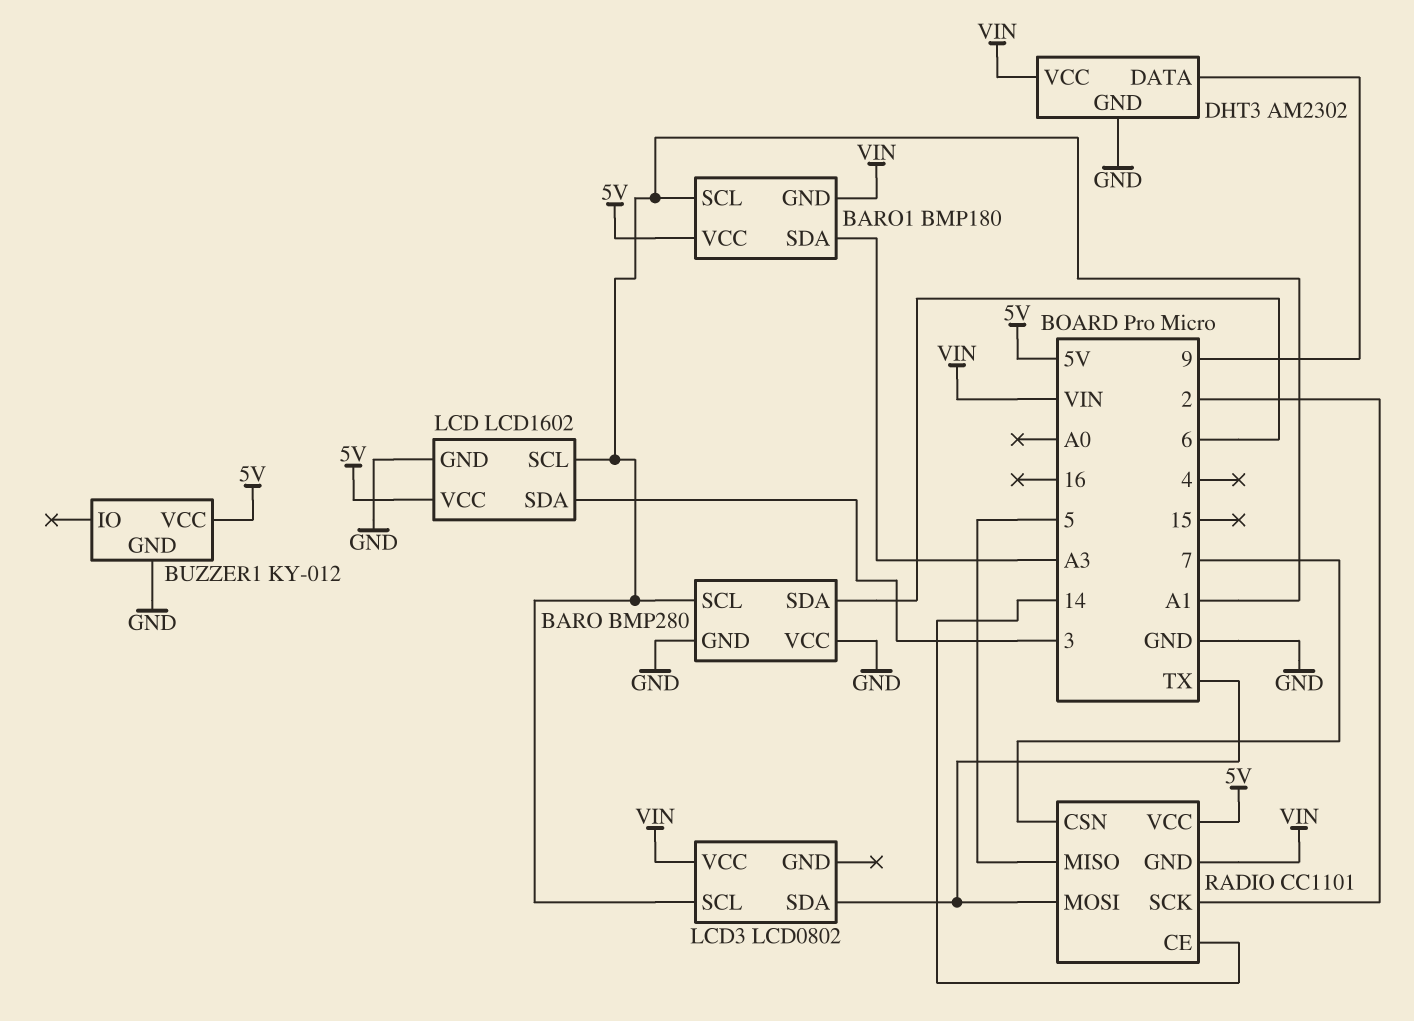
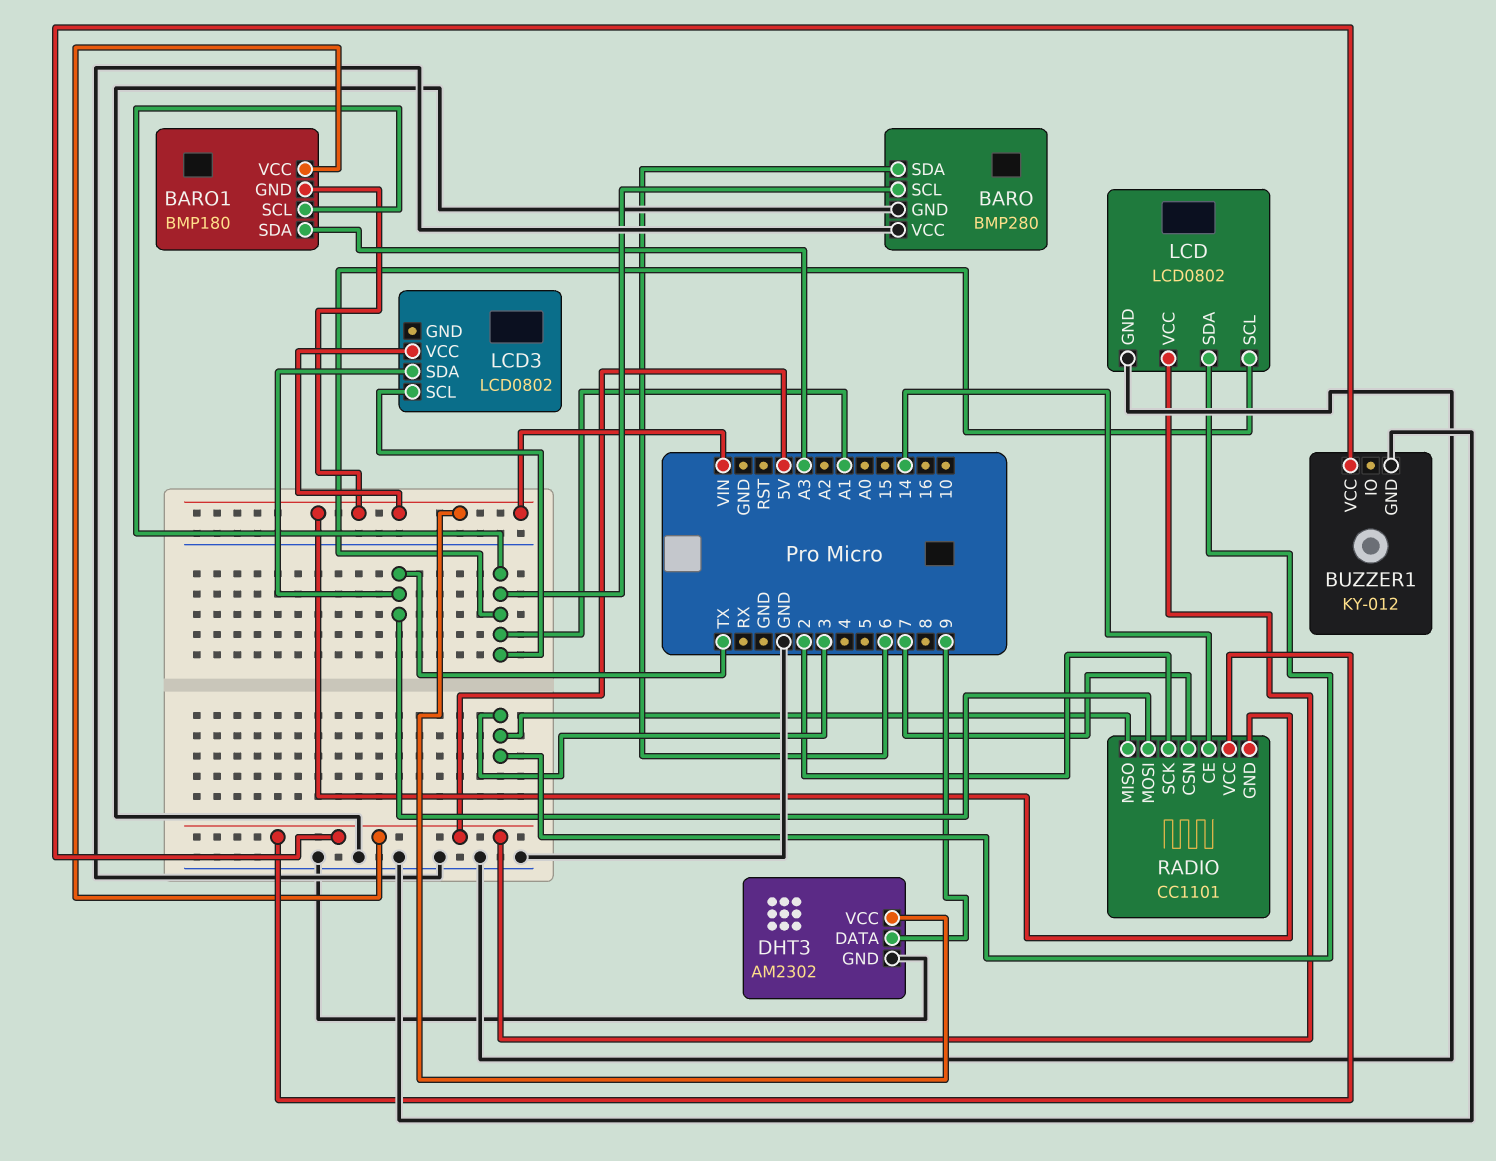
LCD: LCD1602 -> LCD0802
RADIO pin MISO: 5 -> 3

